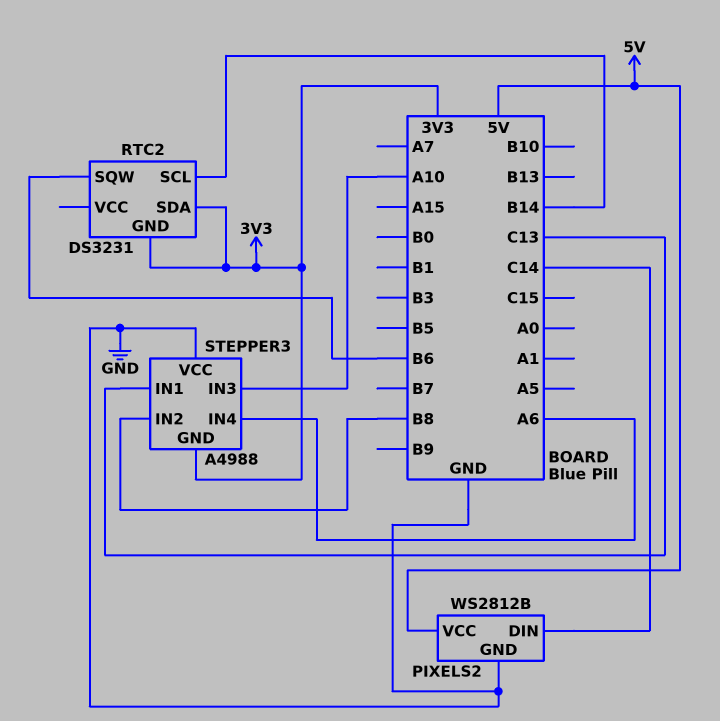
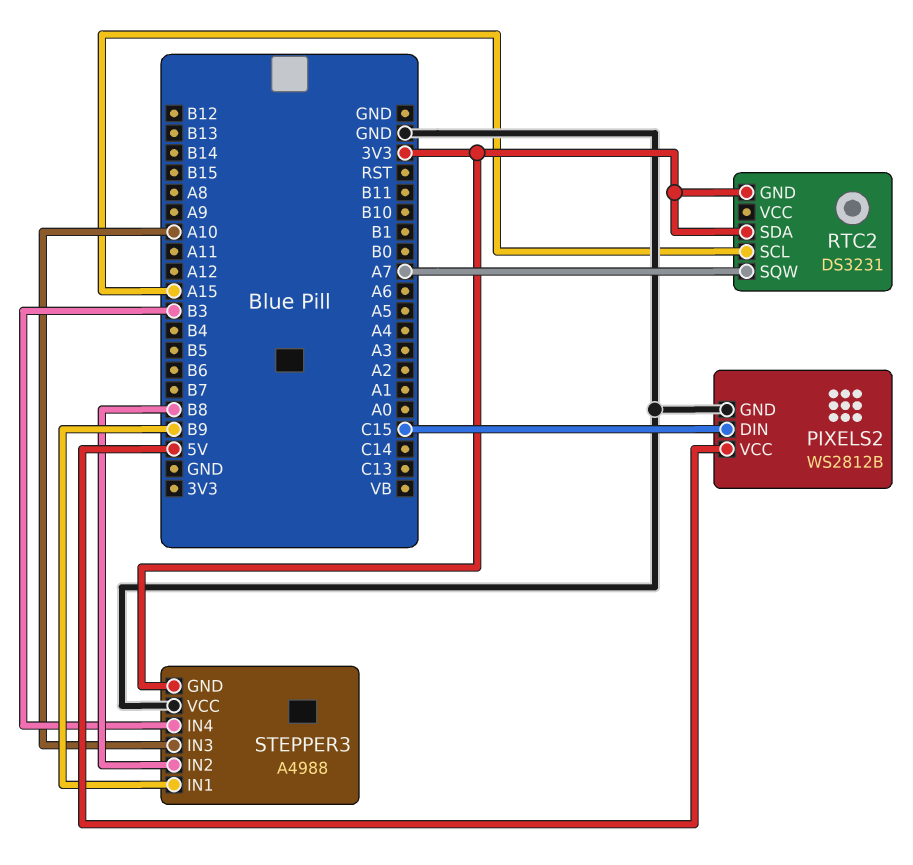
PIXELS2 pin DIN: C14 -> C15
RTC2 pin SCL: B14 -> A15
RTC2 pin SQW: B6 -> A7
STEPPER3 pin IN1: C13 -> B9
STEPPER3 pin IN4: A6 -> B3

